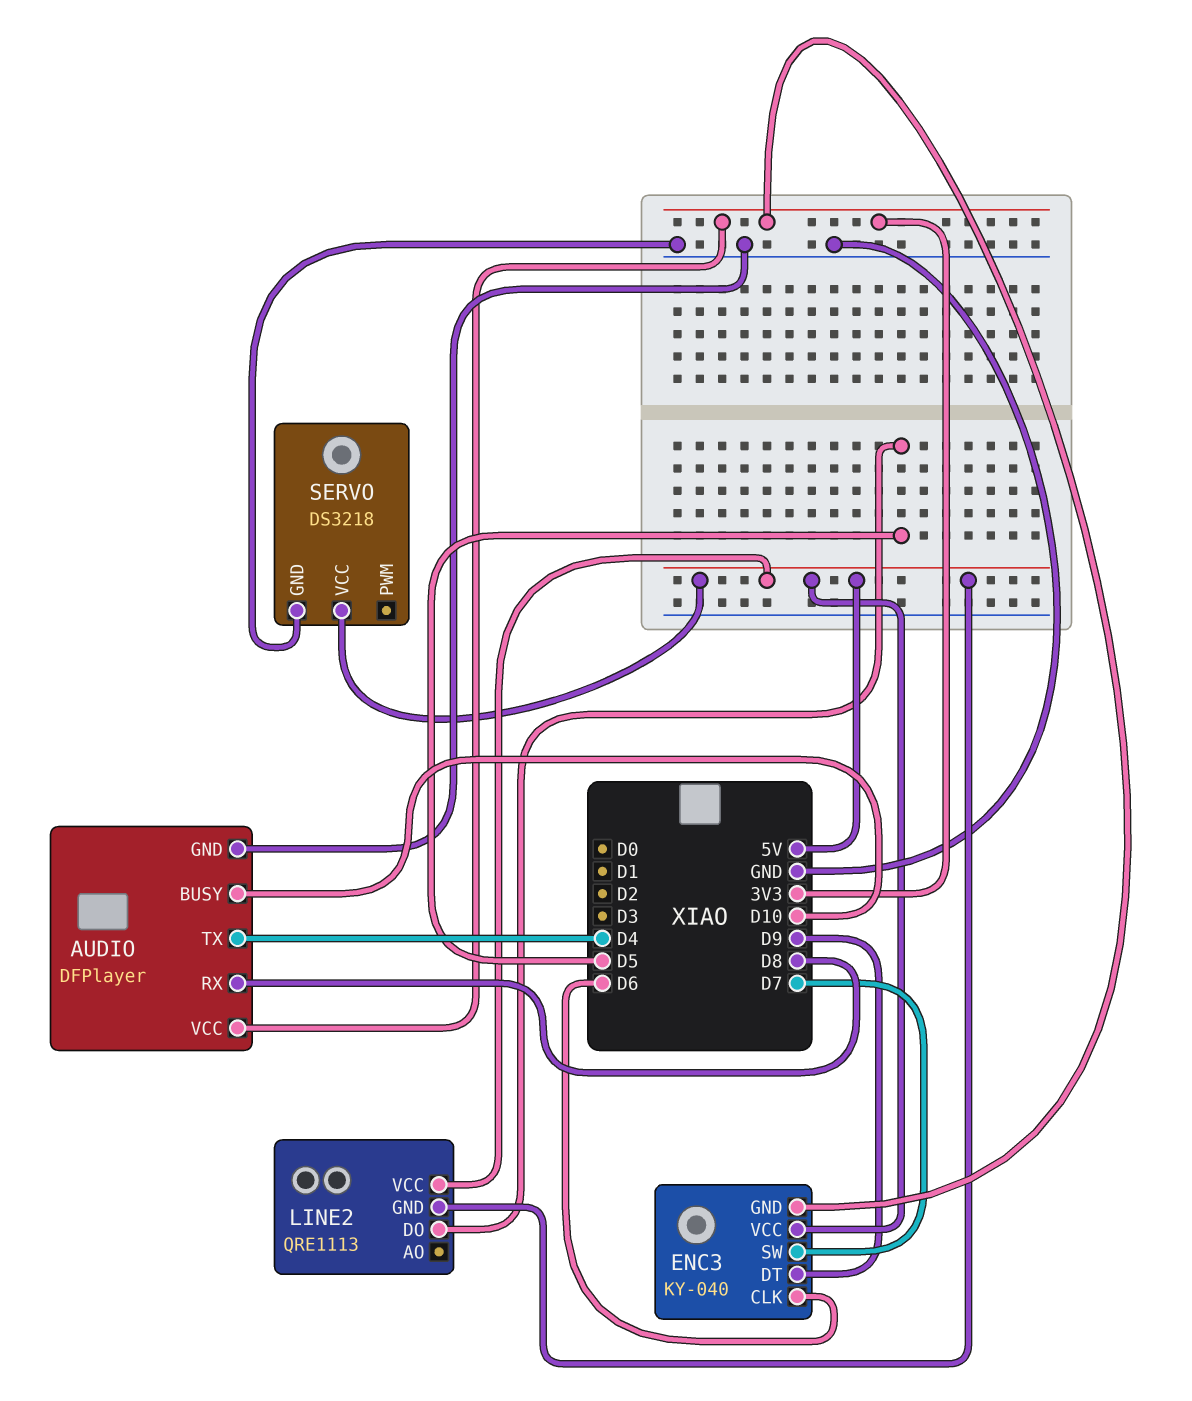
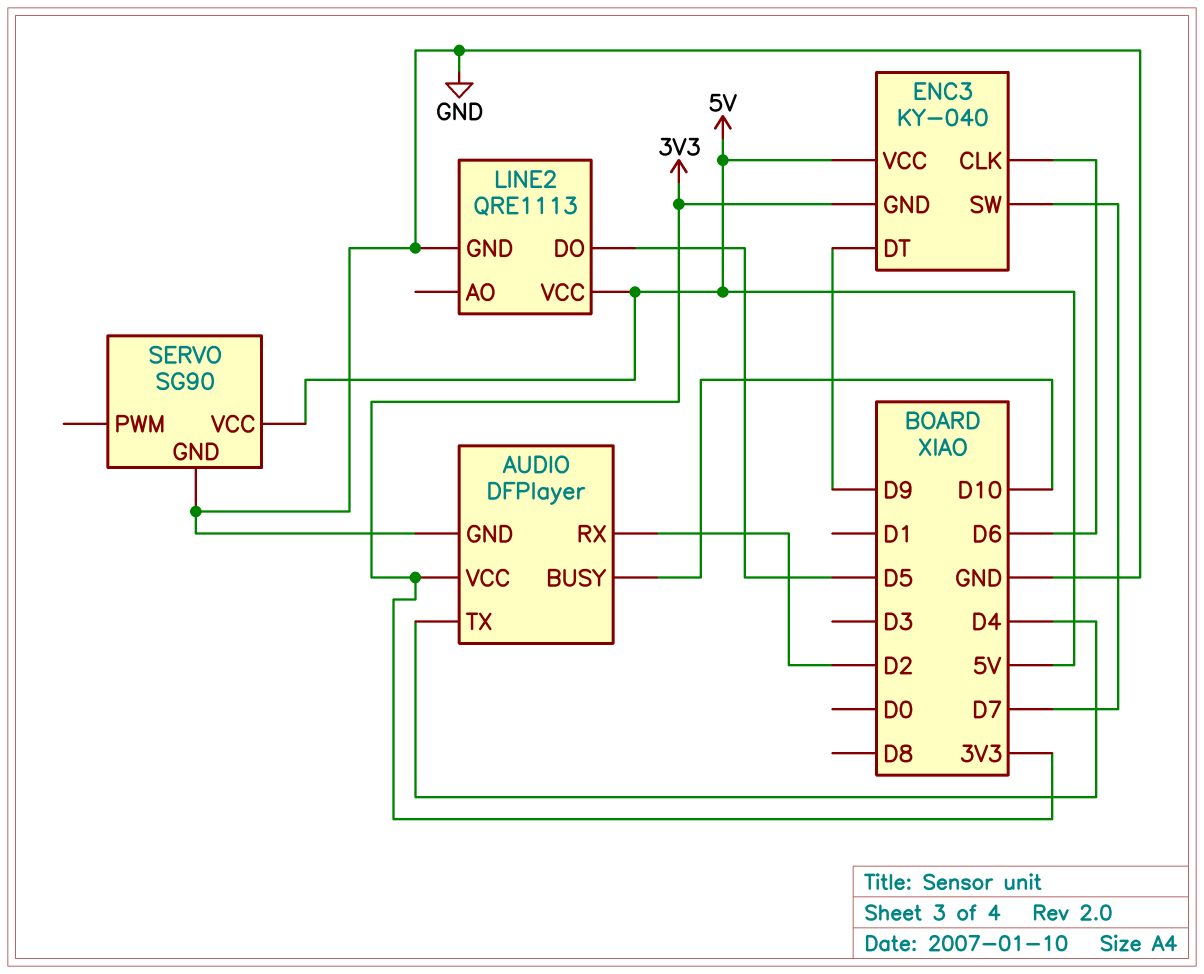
AUDIO pin RX: D8 -> D2
LINE2 pin GND: 5V -> GND
SERVO: DS3218 -> SG90

